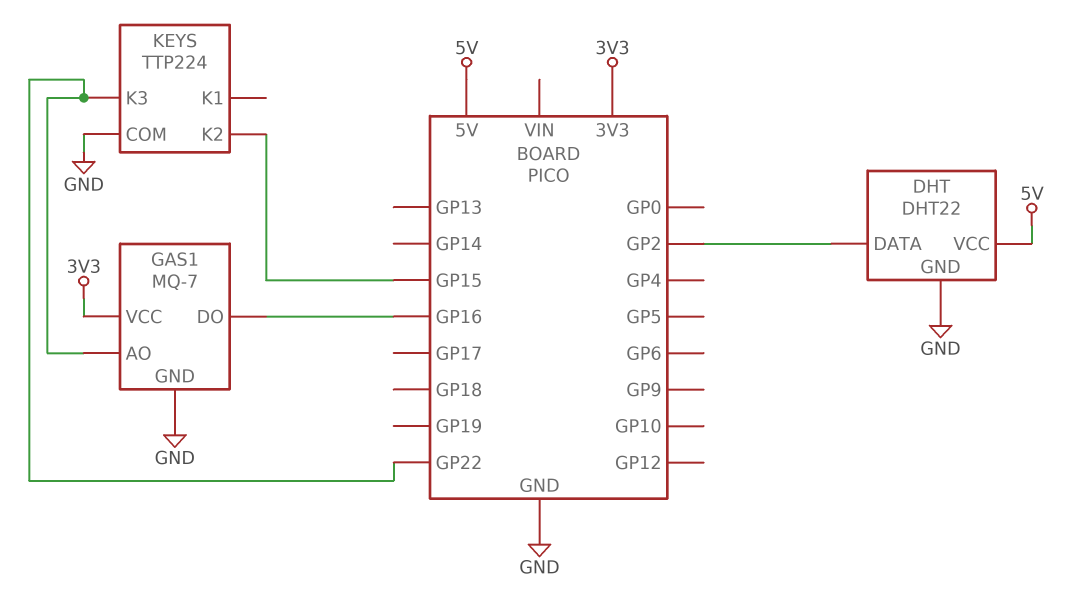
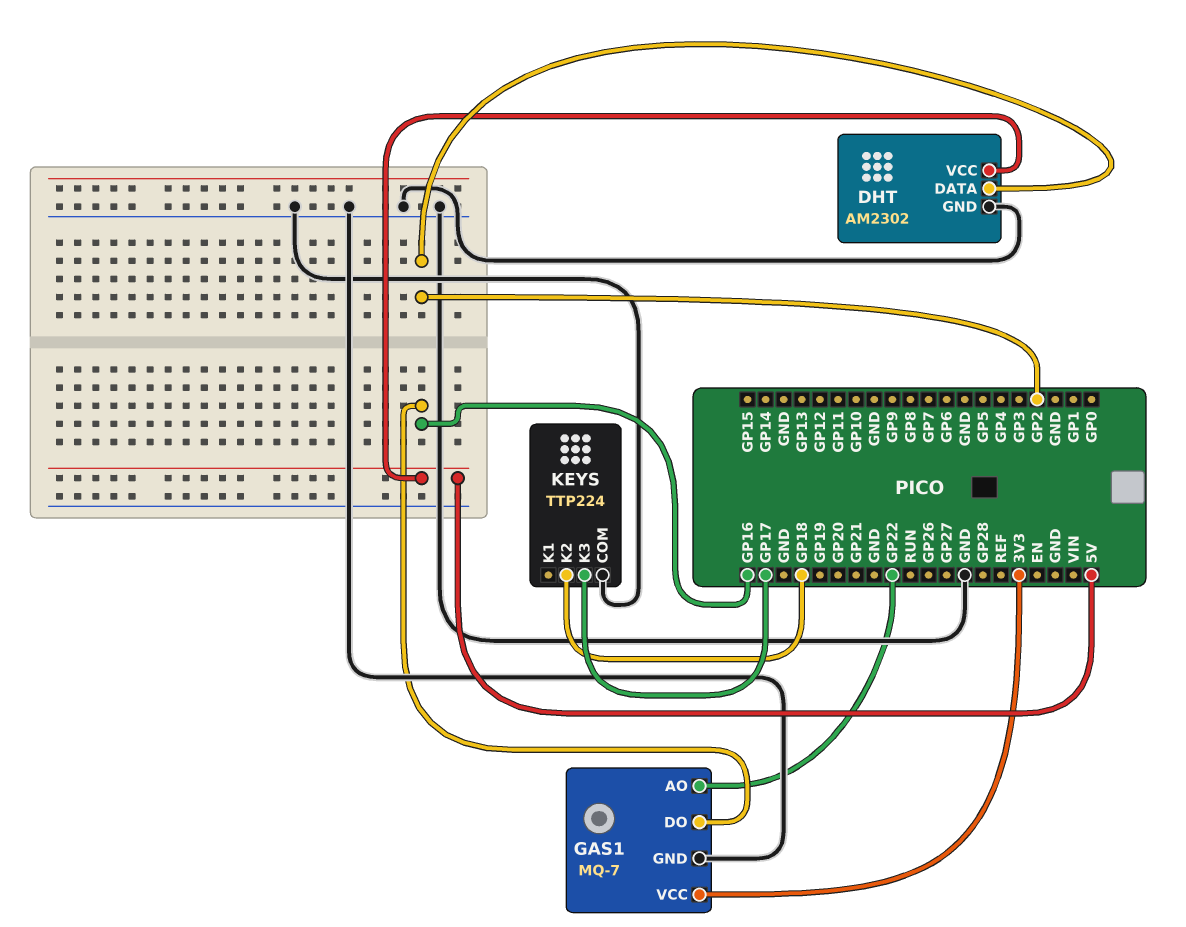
DHT: DHT22 -> AM2302
KEYS pin K2: GP15 -> GP18
KEYS pin K3: GP22 -> GP17

